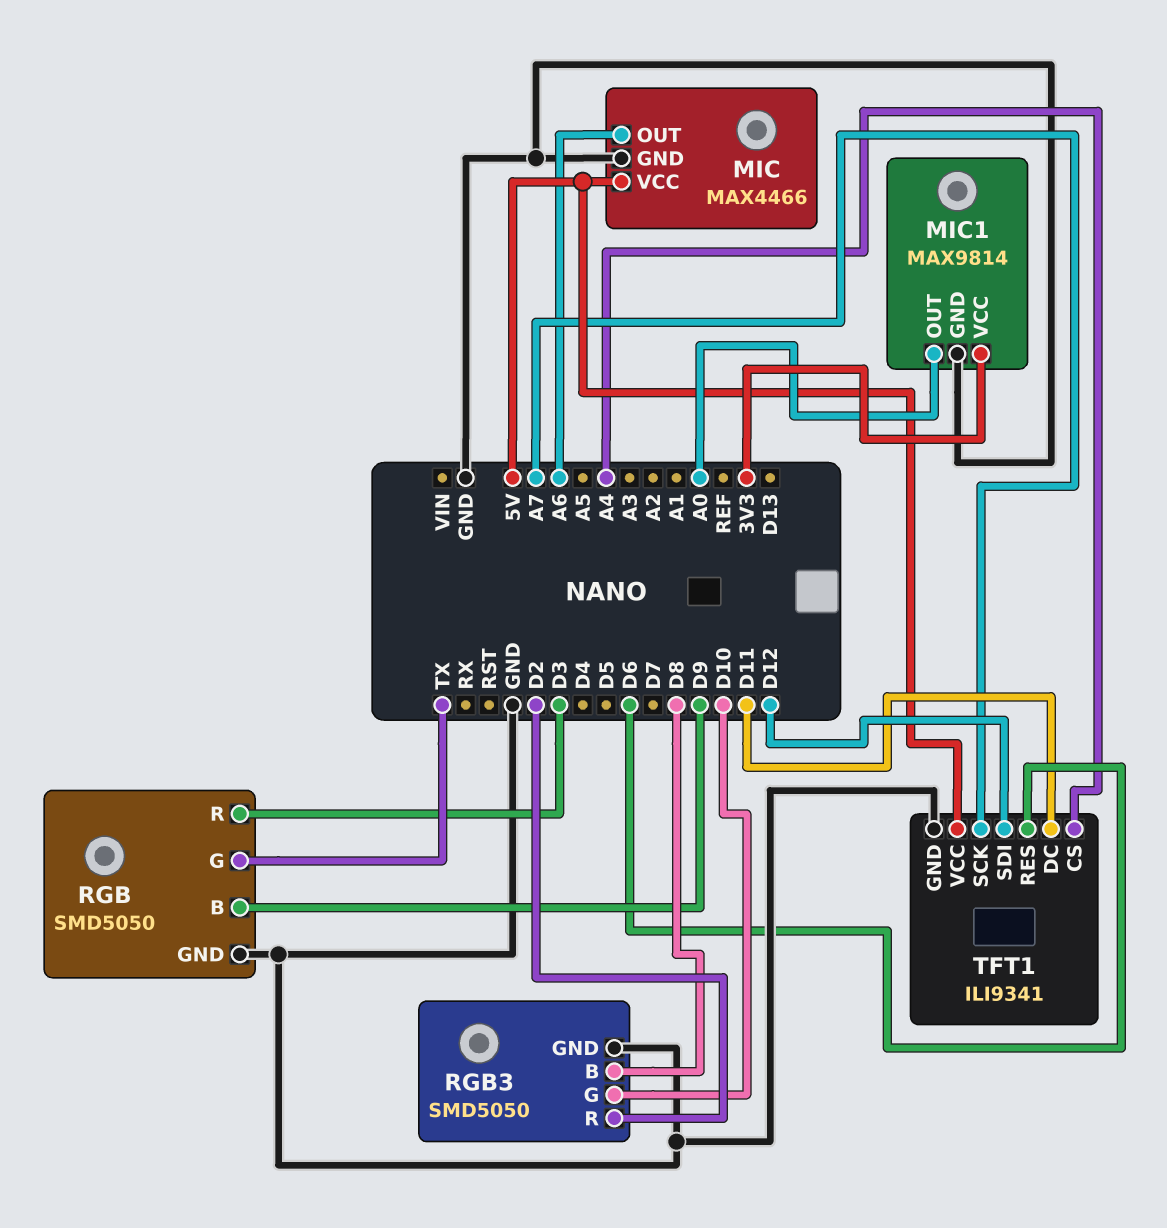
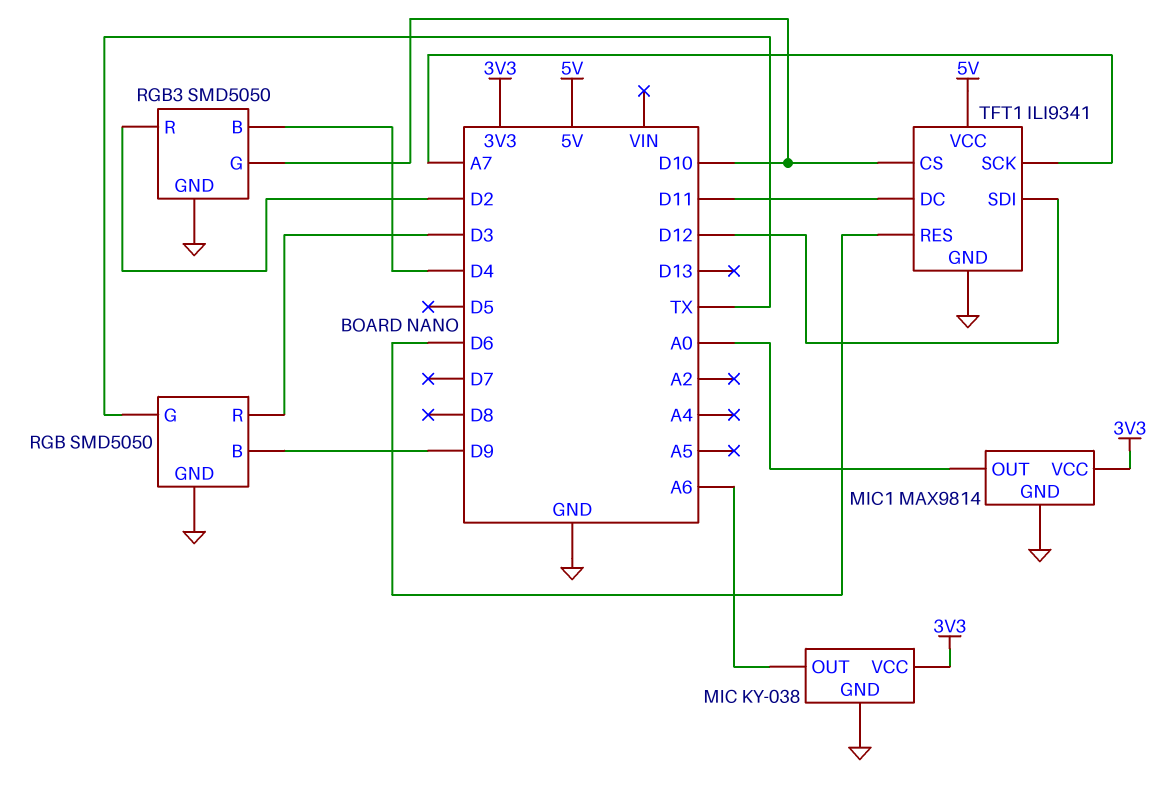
MIC: MAX4466 -> KY-038
MIC pin VCC: 5V -> 3V3
RGB3 pin B: D8 -> D4
TFT1 pin CS: A4 -> D10

